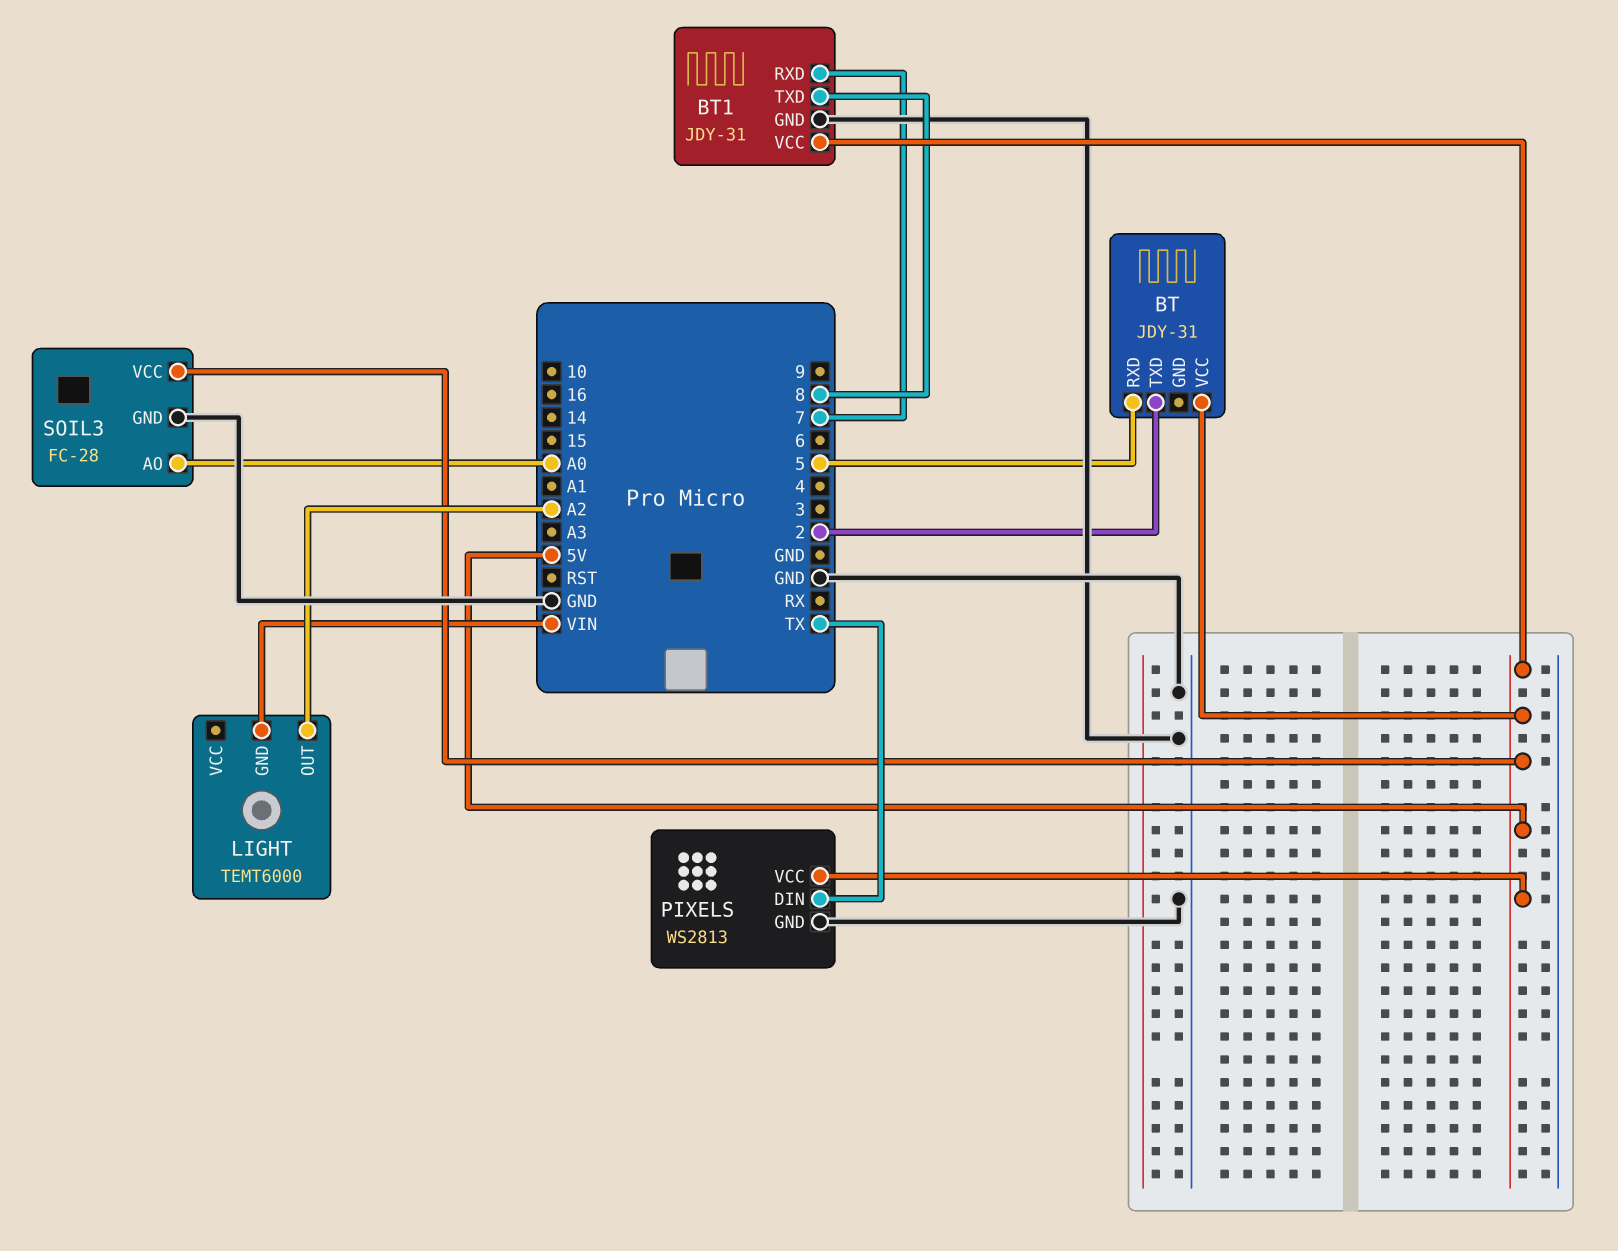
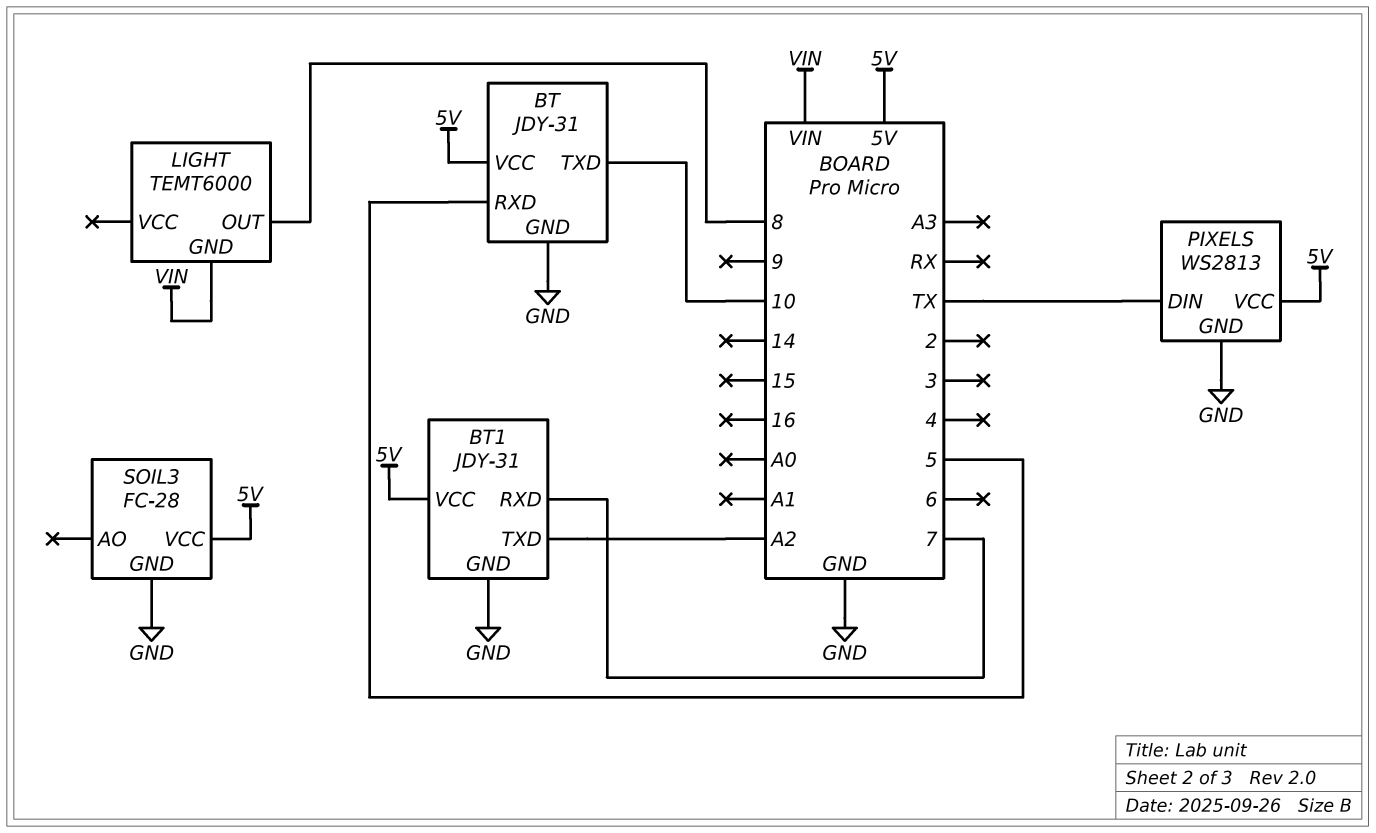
BT pin GND: none -> GND
BT pin TXD: 2 -> 10
BT1 pin TXD: 8 -> A2
LIGHT pin OUT: A2 -> 8
SOIL3 pin AO: A0 -> none

